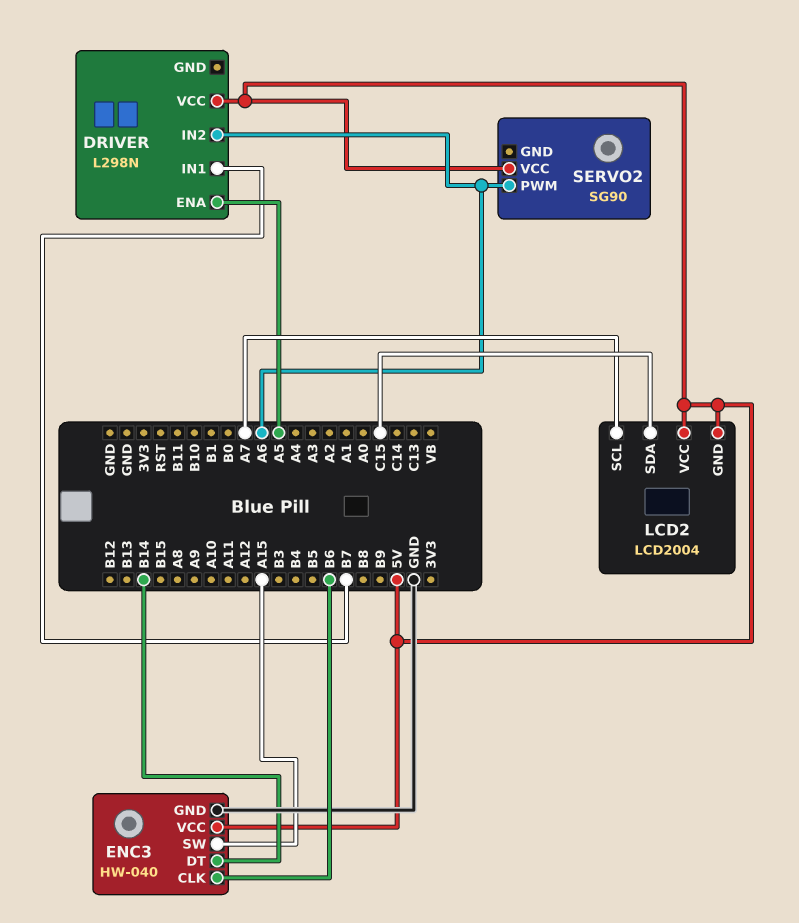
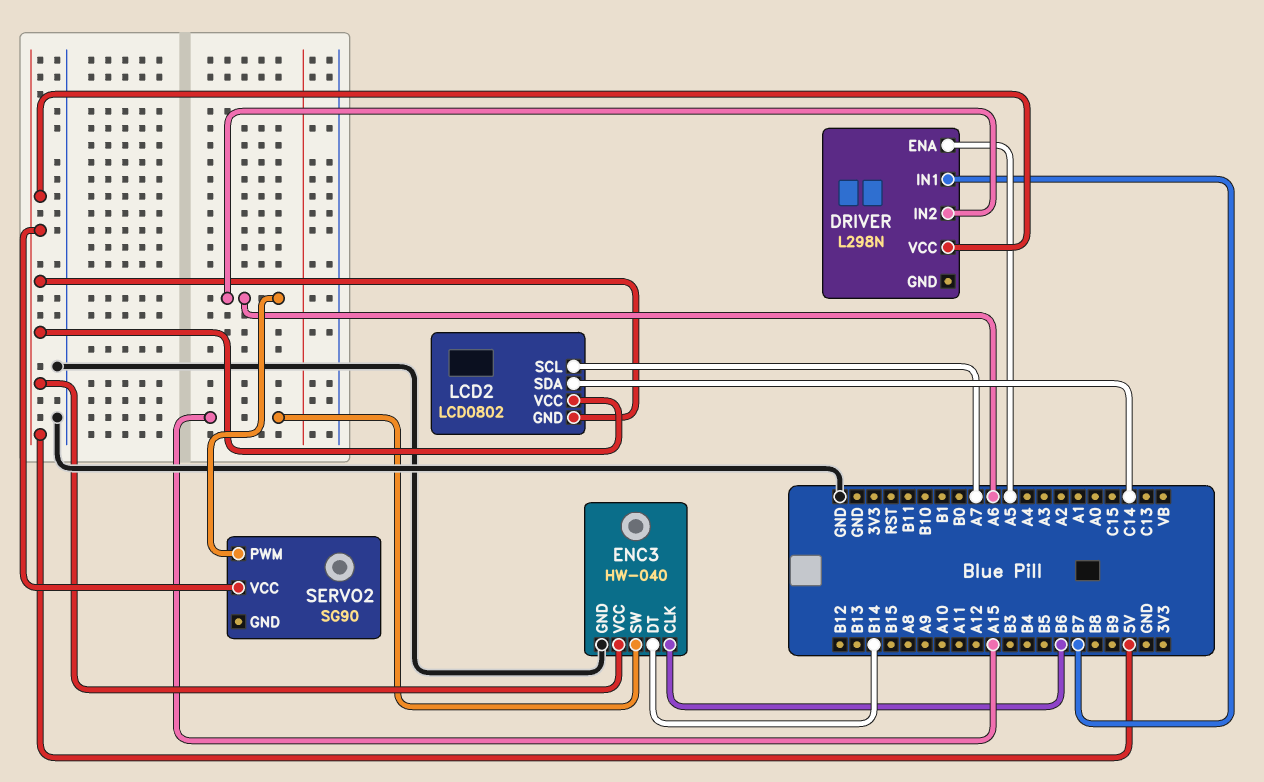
LCD2: LCD2004 -> LCD0802
LCD2 pin SDA: C15 -> C14

